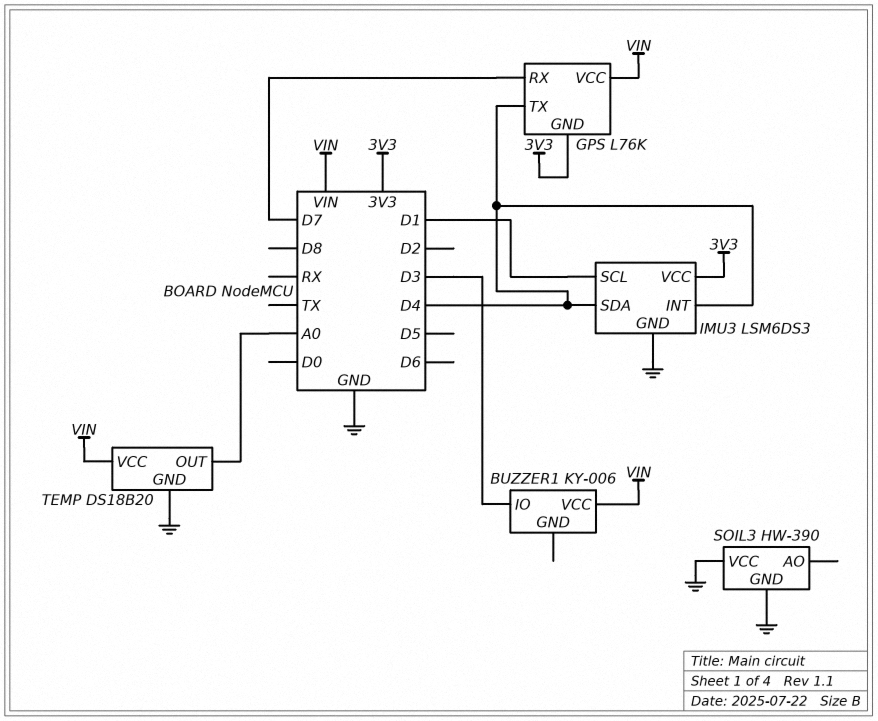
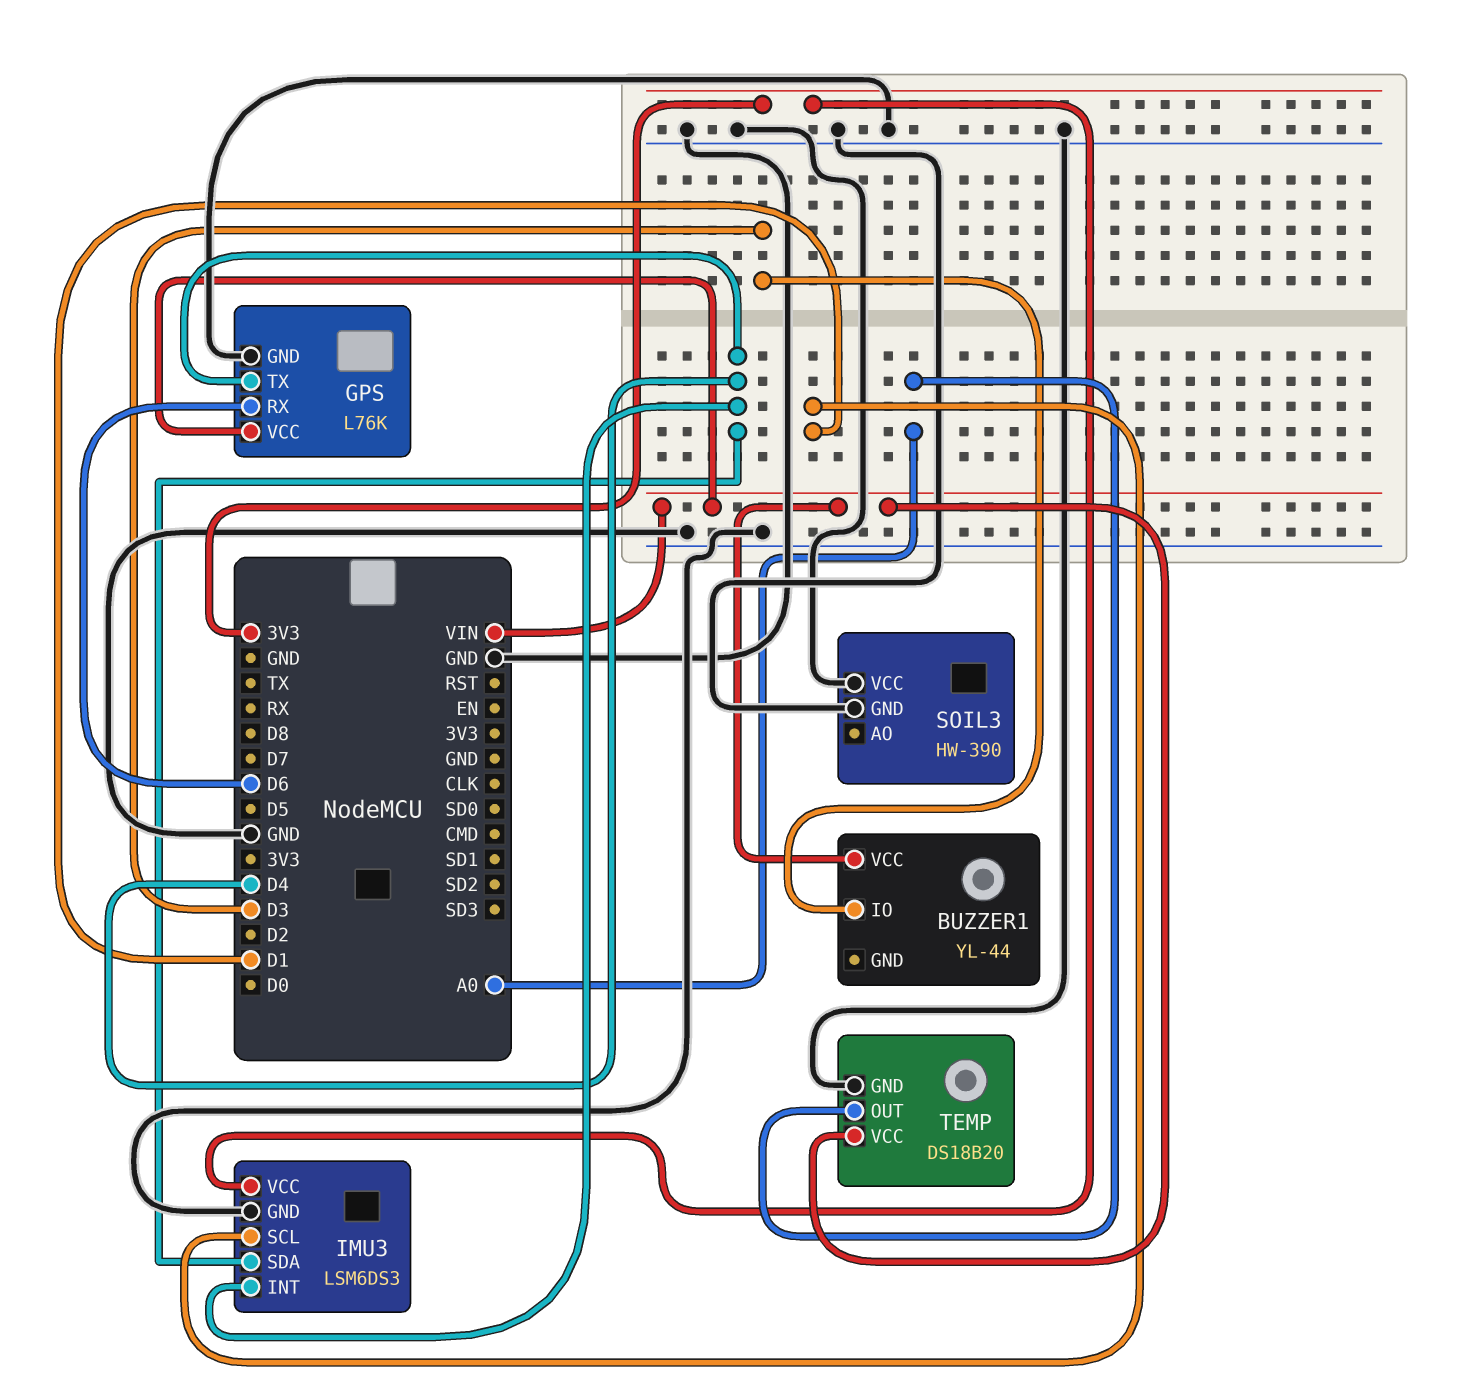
BUZZER1: KY-006 -> YL-44
GPS pin GND: 3V3 -> GND
GPS pin RX: D7 -> D6

